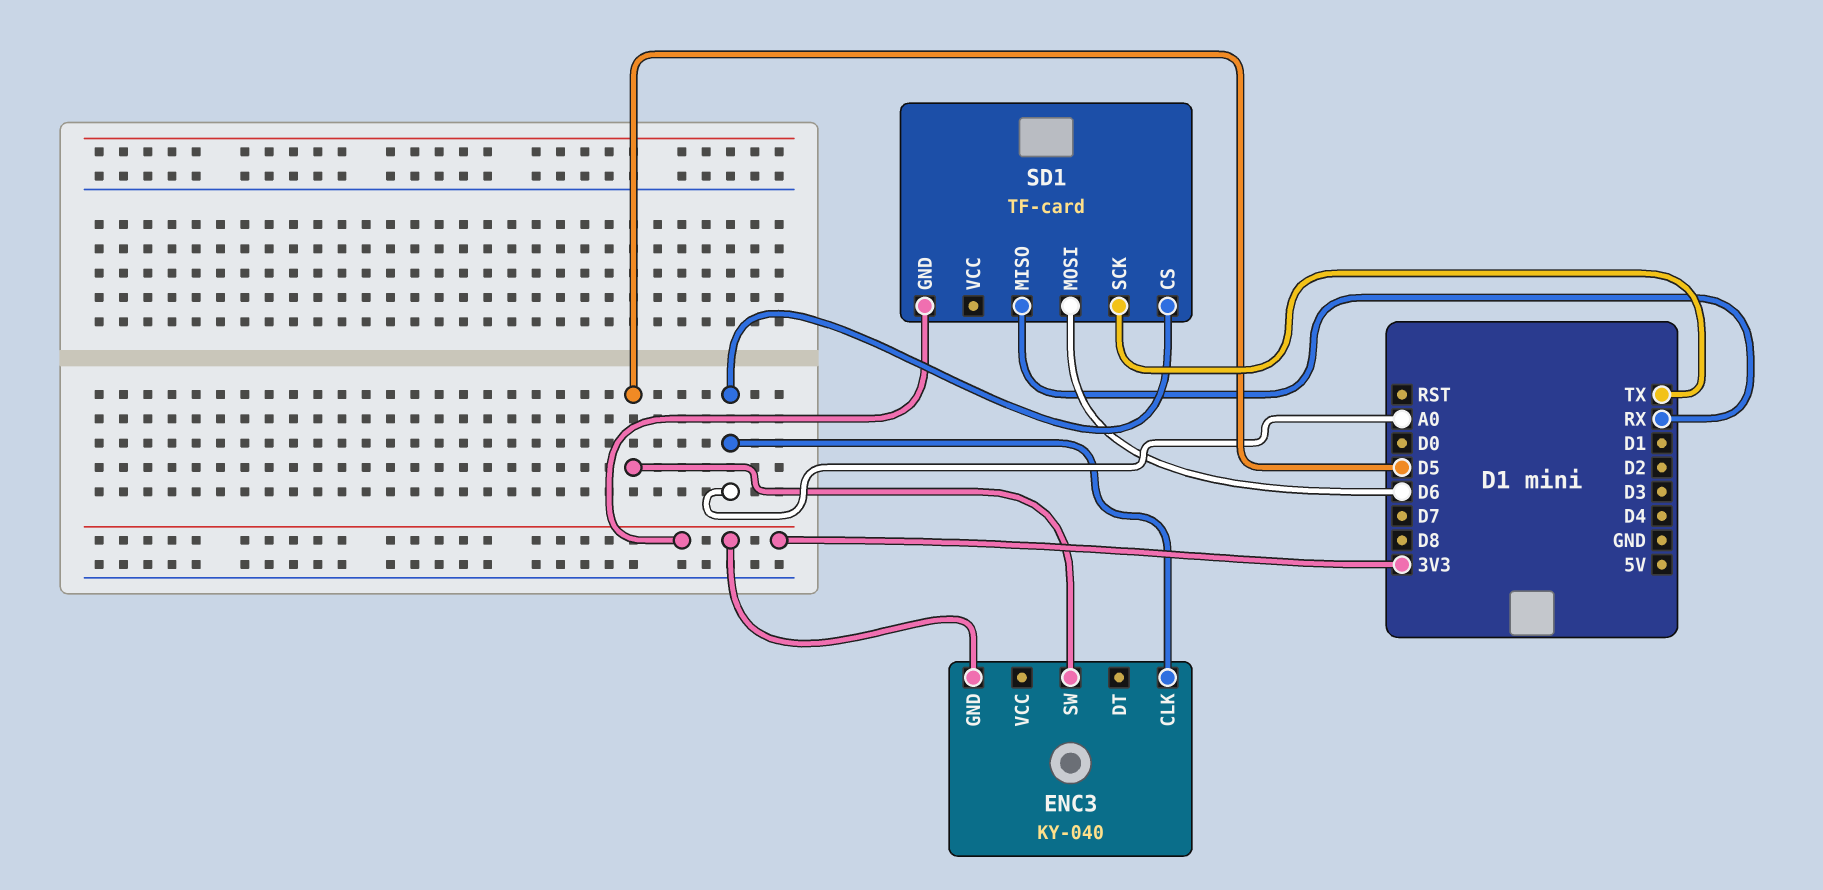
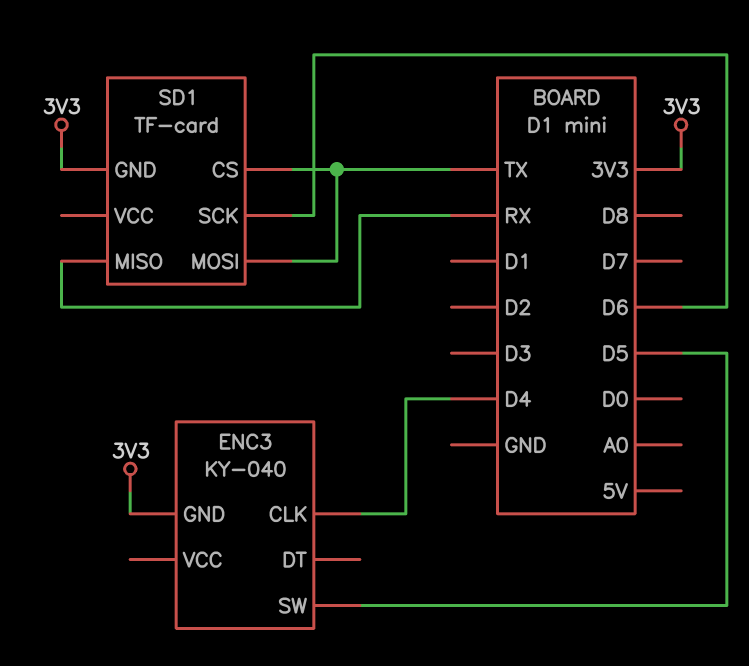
ENC3 pin CLK: A0 -> D4
SD1 pin CS: A0 -> TX
SD1 pin MOSI: D6 -> TX
SD1 pin SCK: TX -> D6

